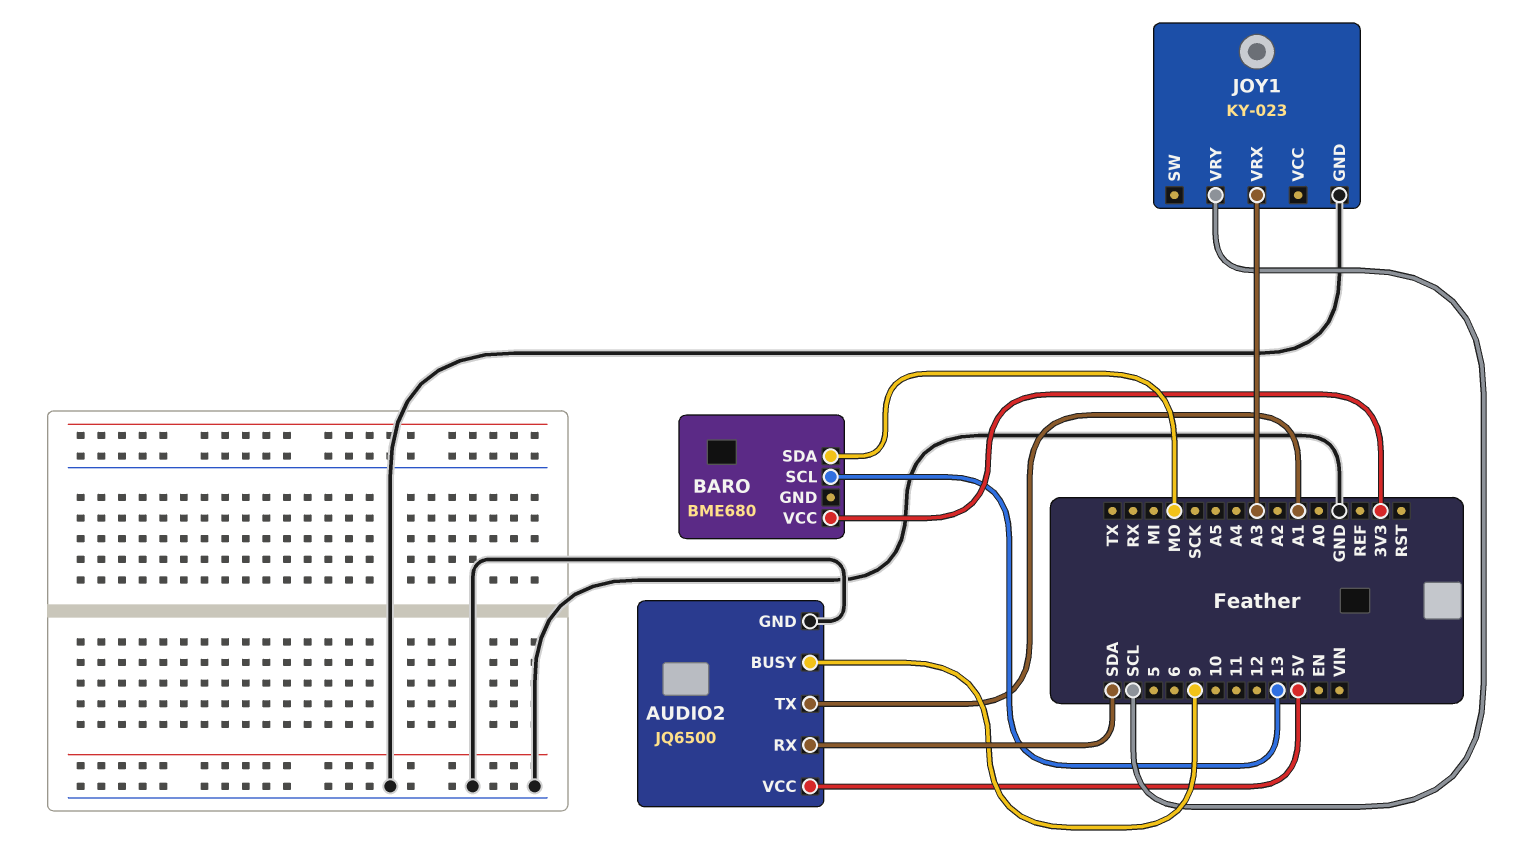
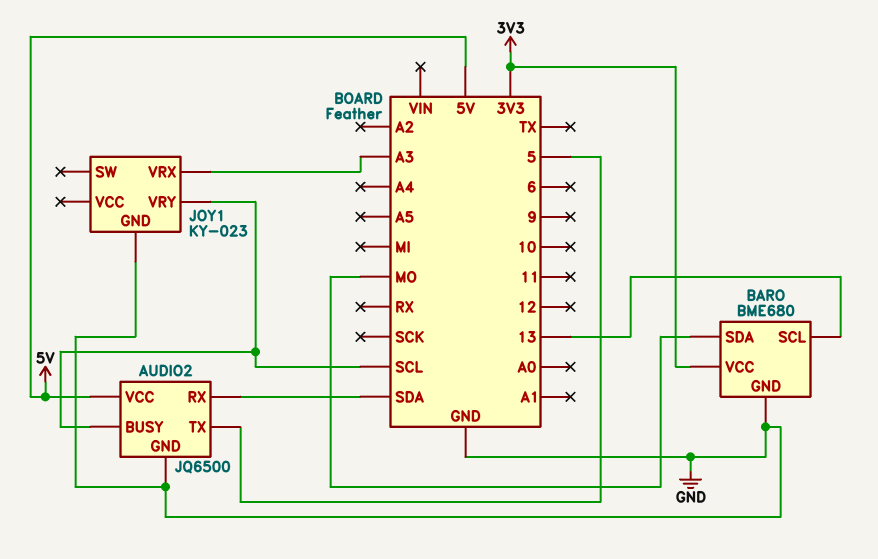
AUDIO2 pin BUSY: 9 -> SCL
AUDIO2 pin TX: A1 -> 5
BARO pin GND: none -> GND

